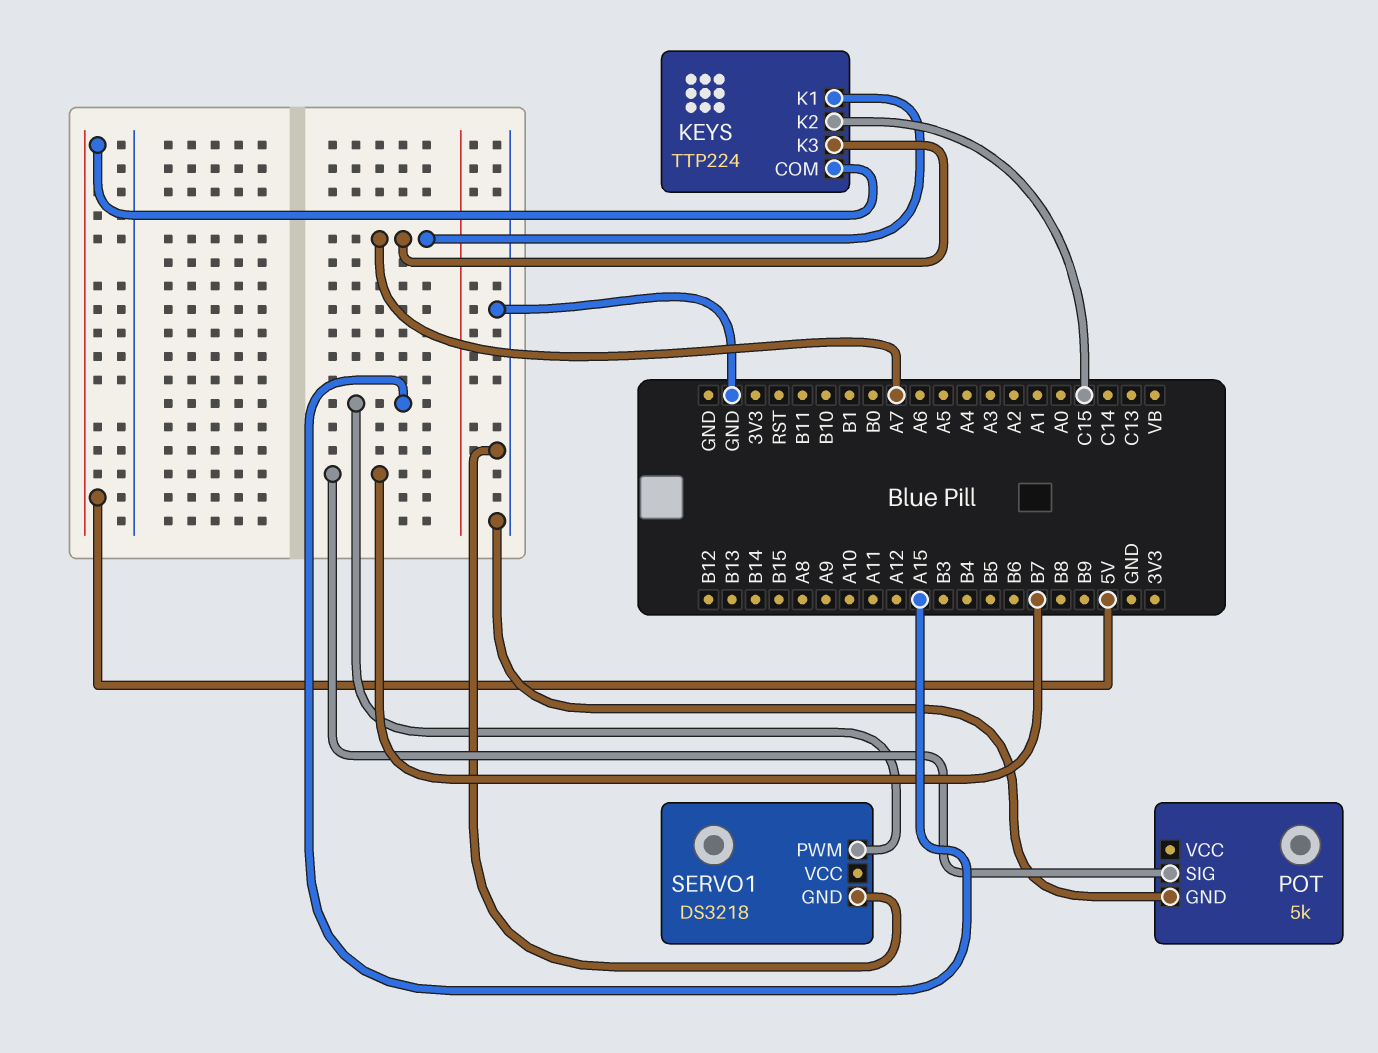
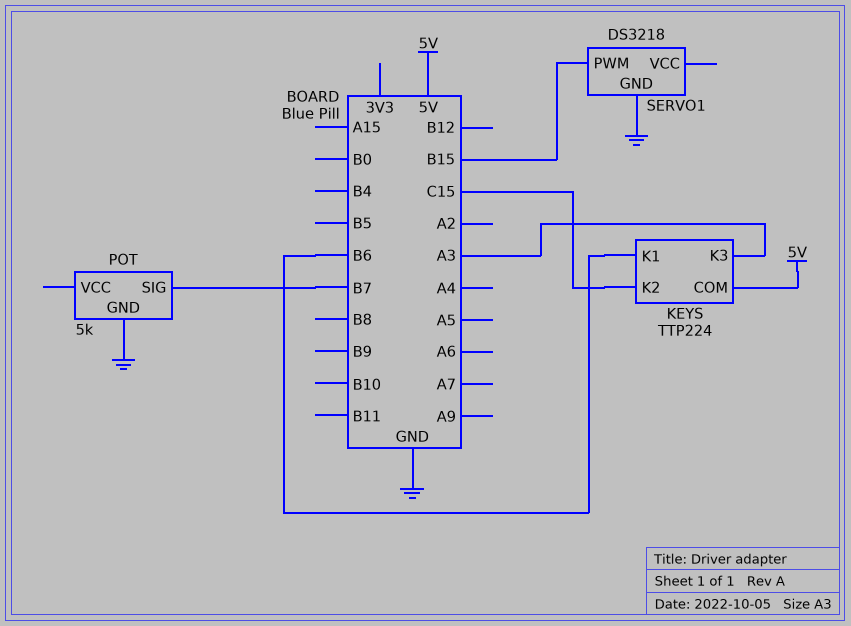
KEYS pin K1: A7 -> B6
KEYS pin K3: A7 -> A3
SERVO1 pin PWM: A15 -> B15

